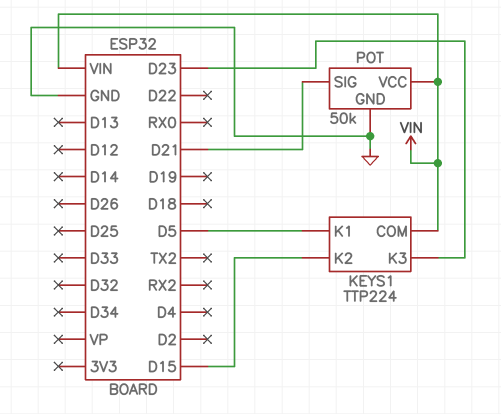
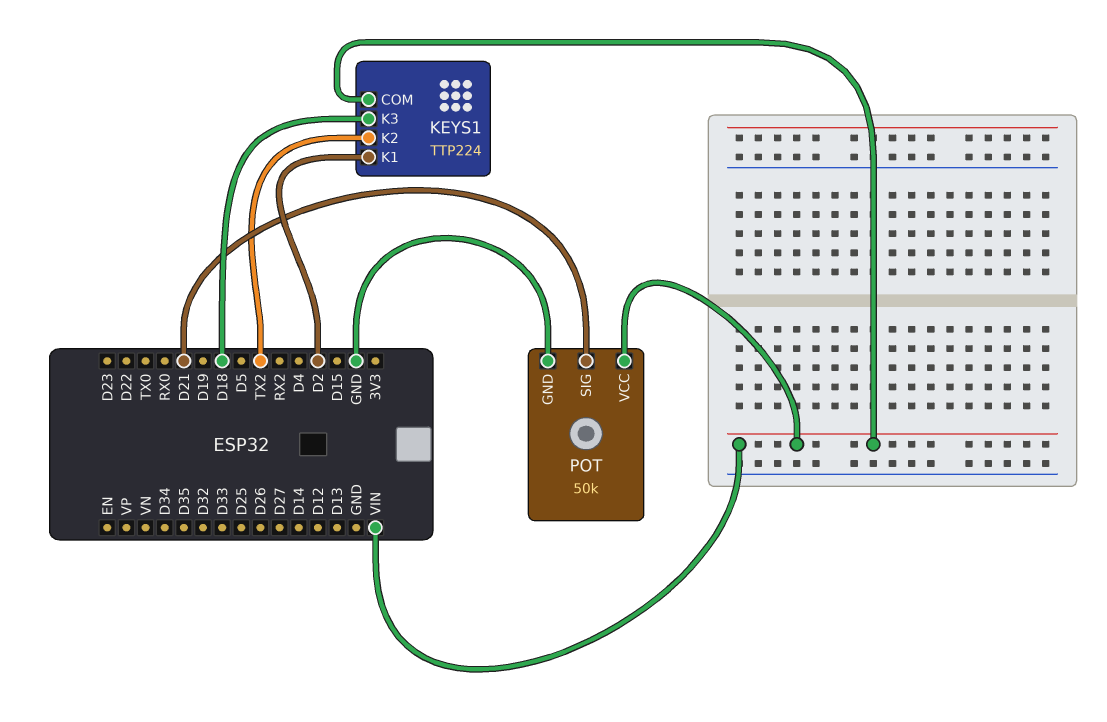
KEYS1 pin K1: D5 -> D2
KEYS1 pin K2: D15 -> TX2
KEYS1 pin K3: D23 -> D18

